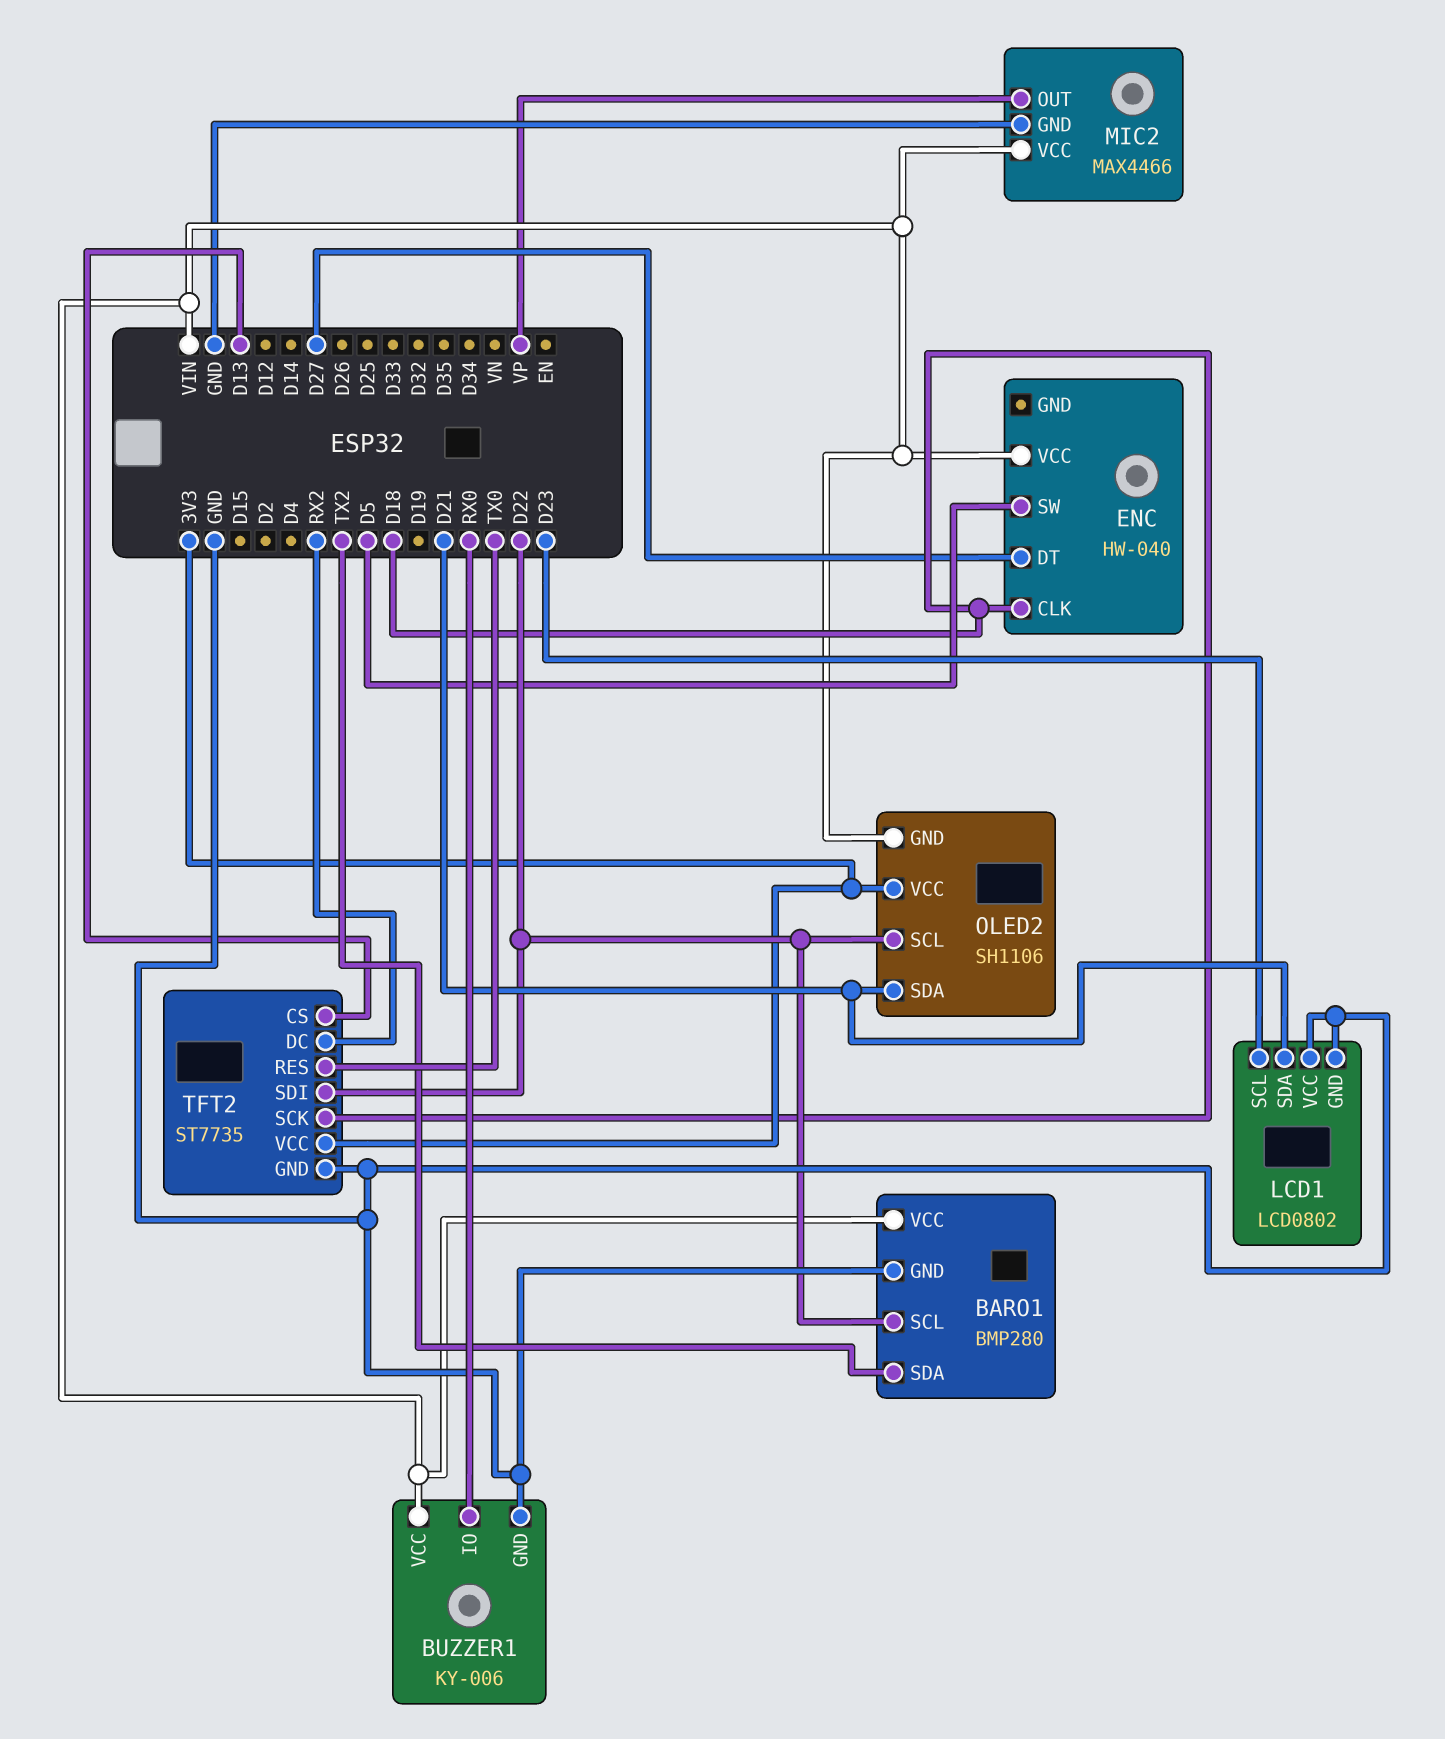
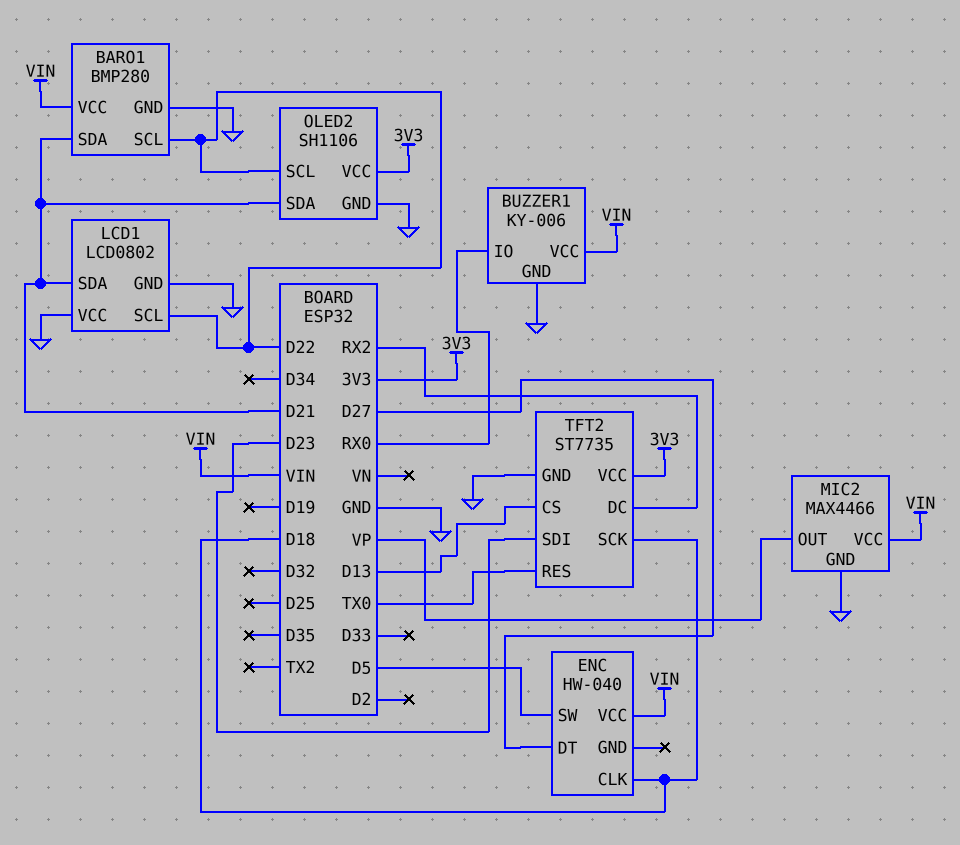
BARO1 pin SDA: TX2 -> D21
LCD1 pin SCL: D23 -> D22
OLED2 pin GND: VIN -> GND
TFT2 pin SDI: D22 -> D23

